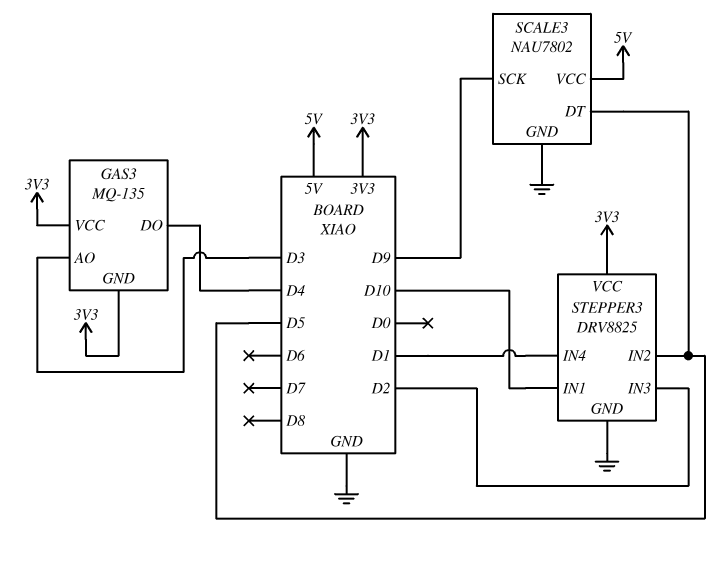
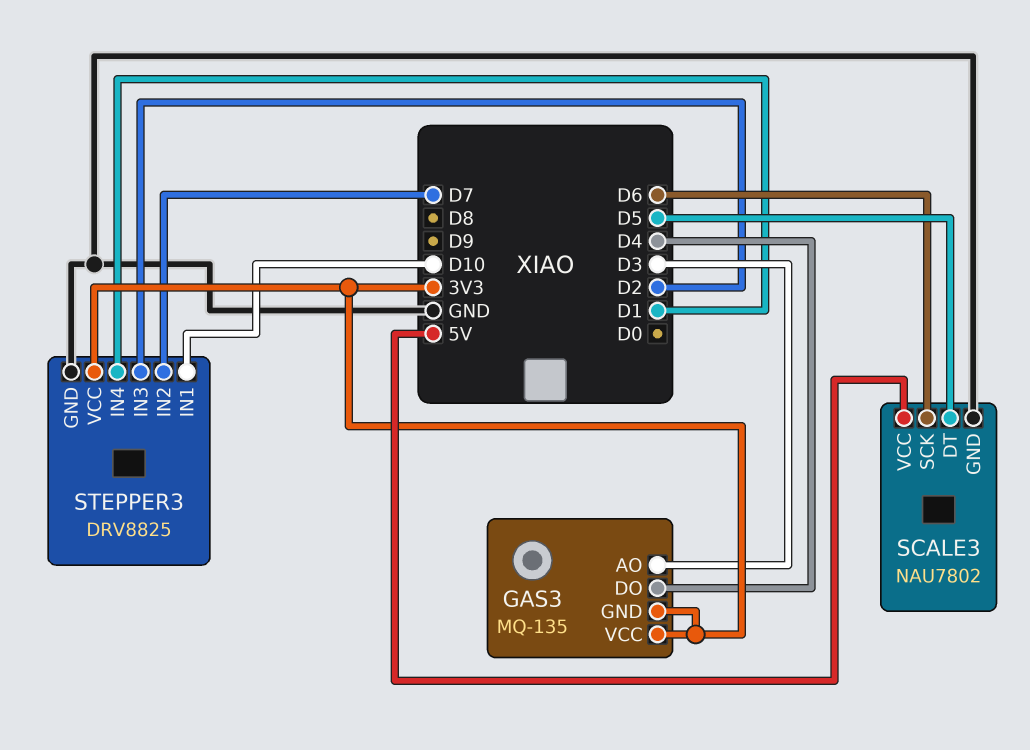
SCALE3 pin SCK: D9 -> D6
STEPPER3 pin IN2: D5 -> D7

